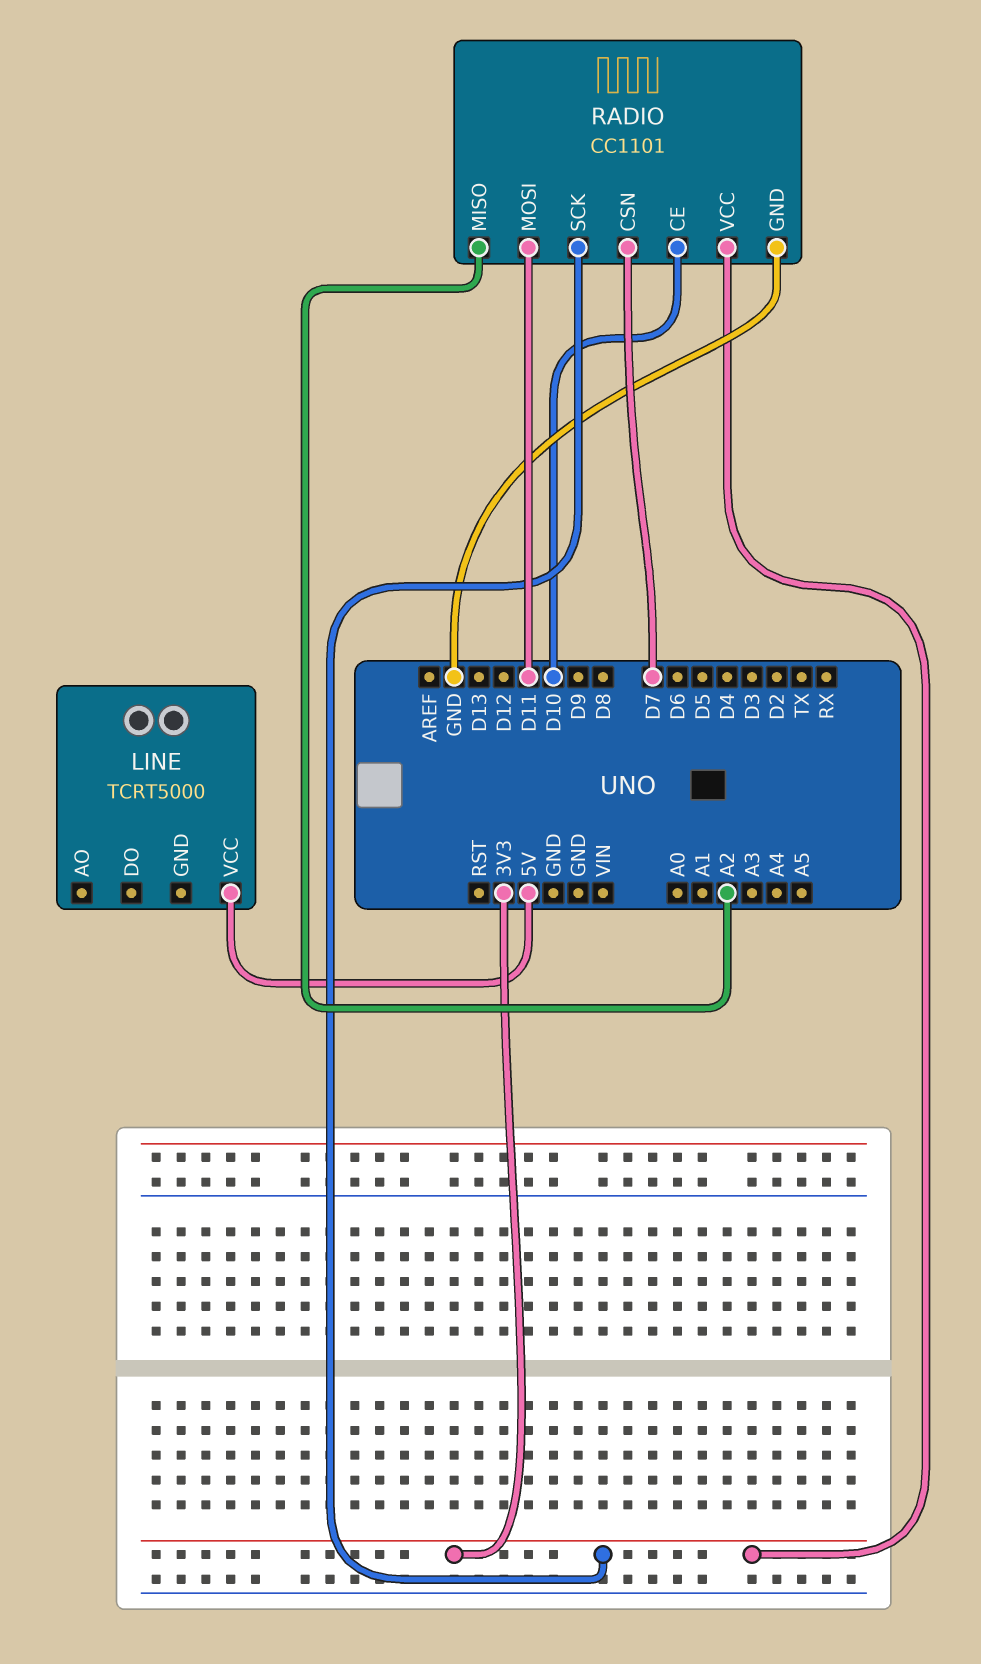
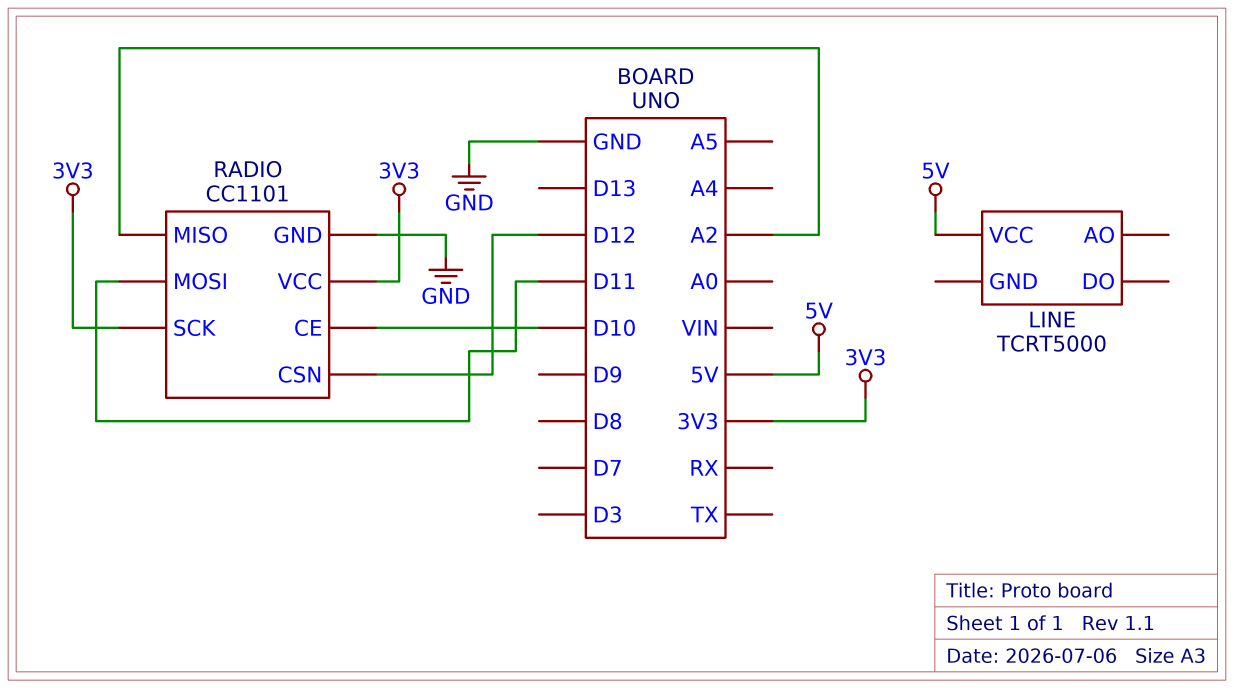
RADIO pin CSN: D7 -> D12

